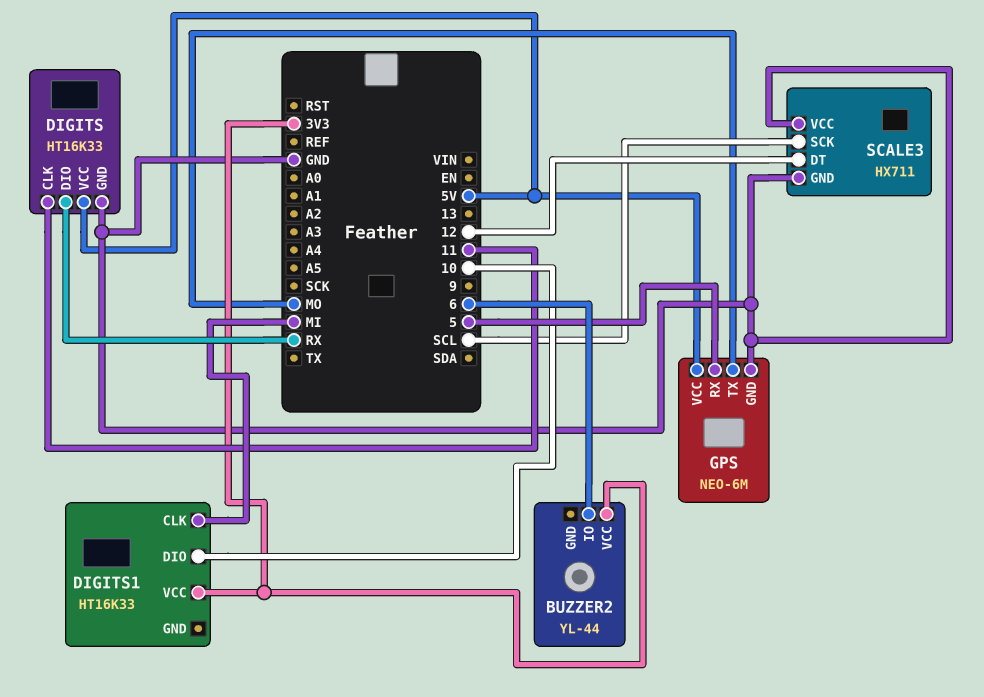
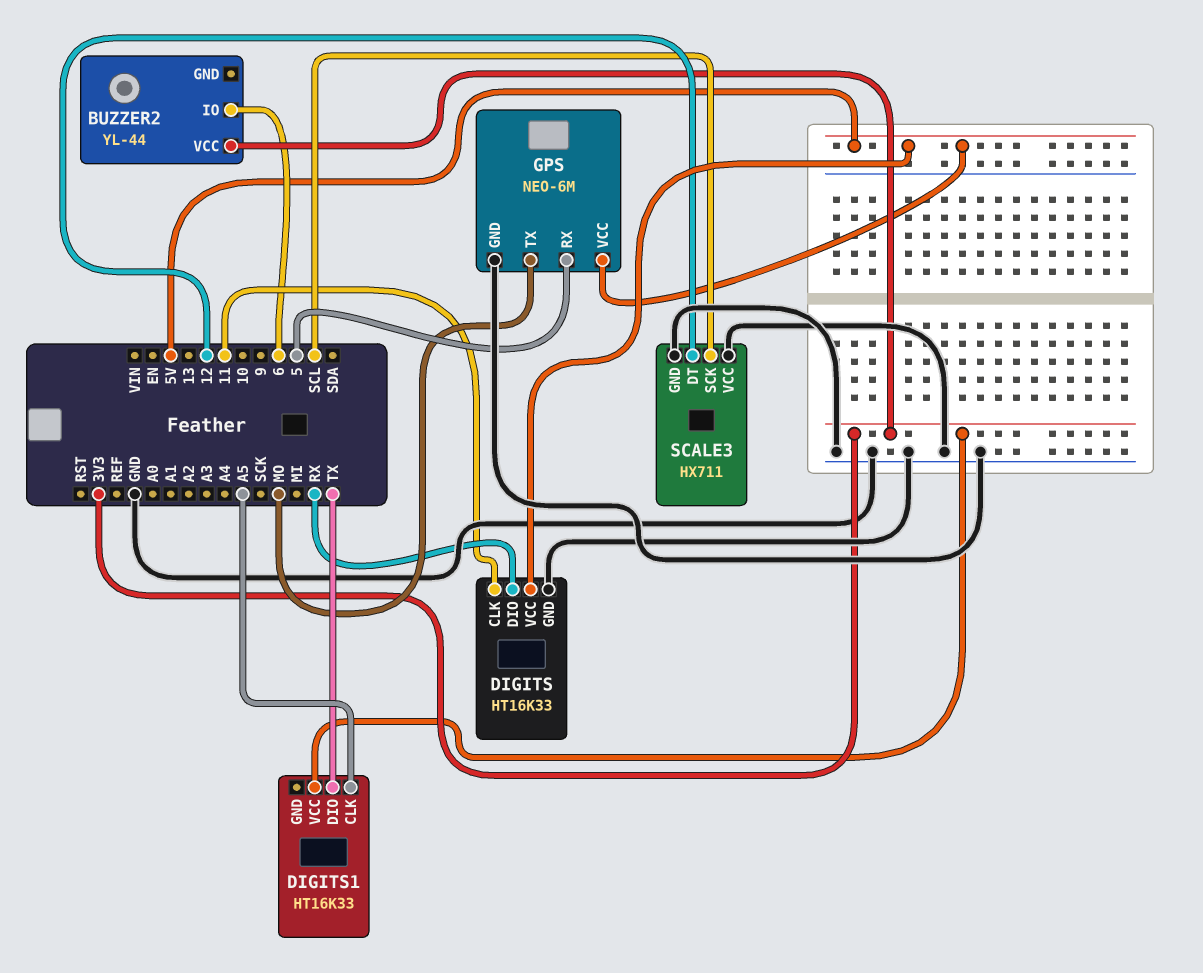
DIGITS1 pin CLK: MI -> A5
DIGITS1 pin DIO: 10 -> TX

